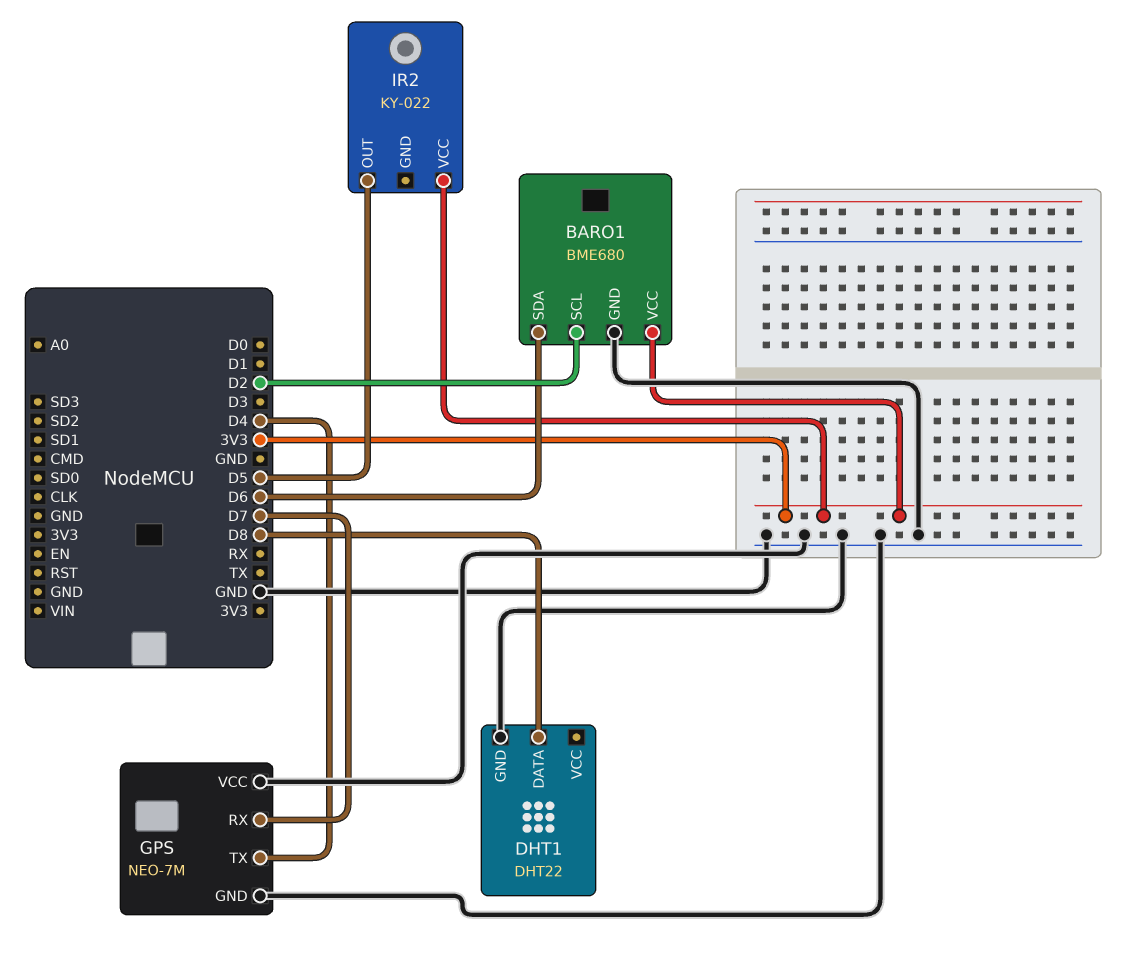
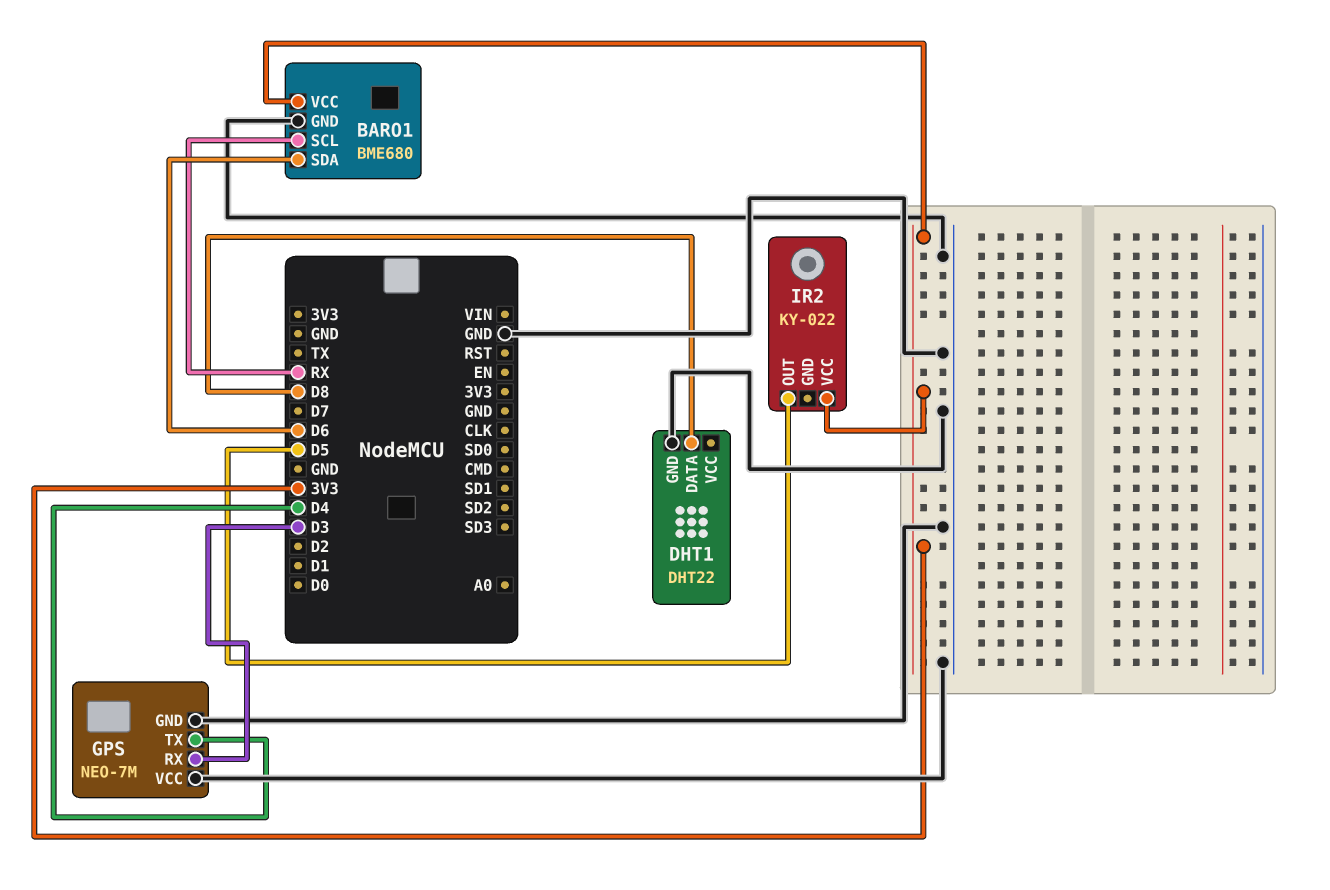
BARO1 pin SCL: D2 -> RX
GPS pin RX: D7 -> D3

